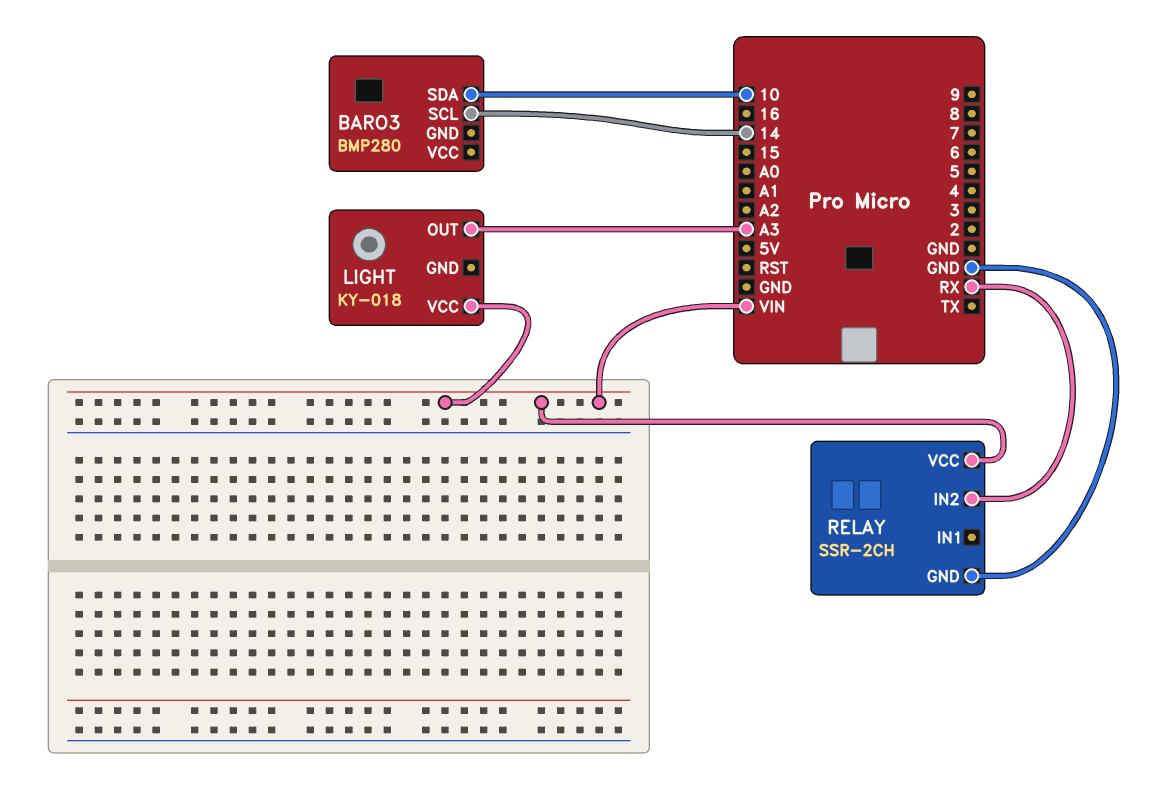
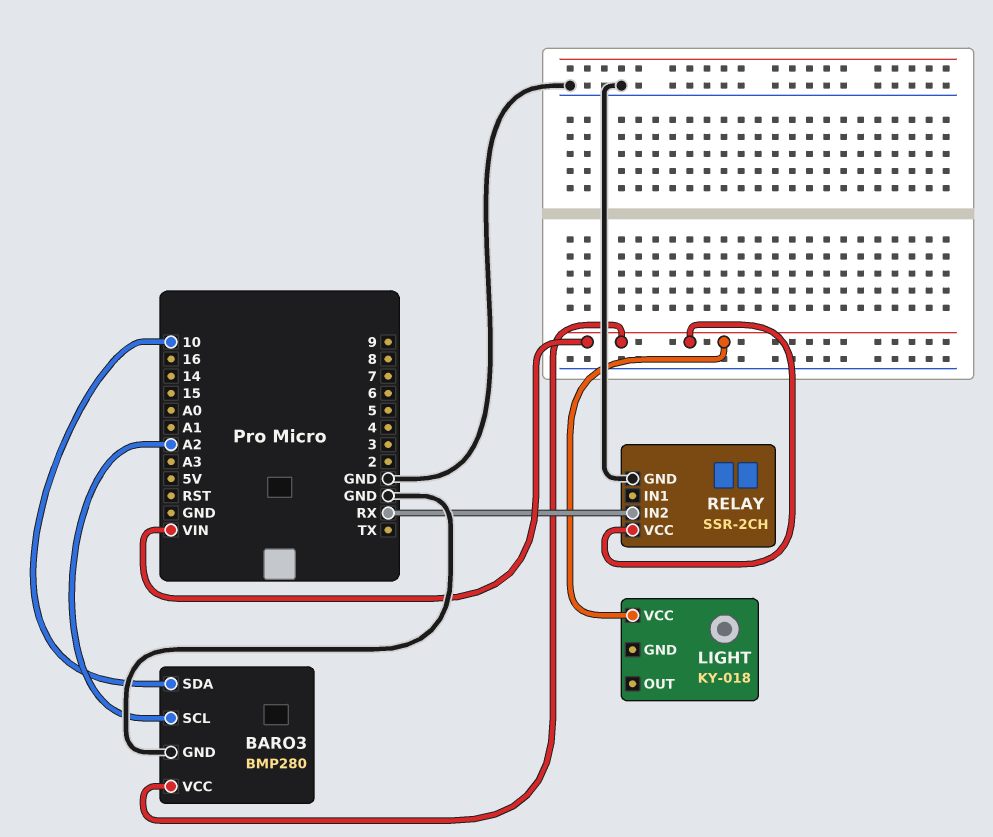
BARO3 pin GND: none -> GND
BARO3 pin SCL: 14 -> A2
BARO3 pin VCC: none -> VIN
LIGHT pin OUT: A3 -> none

